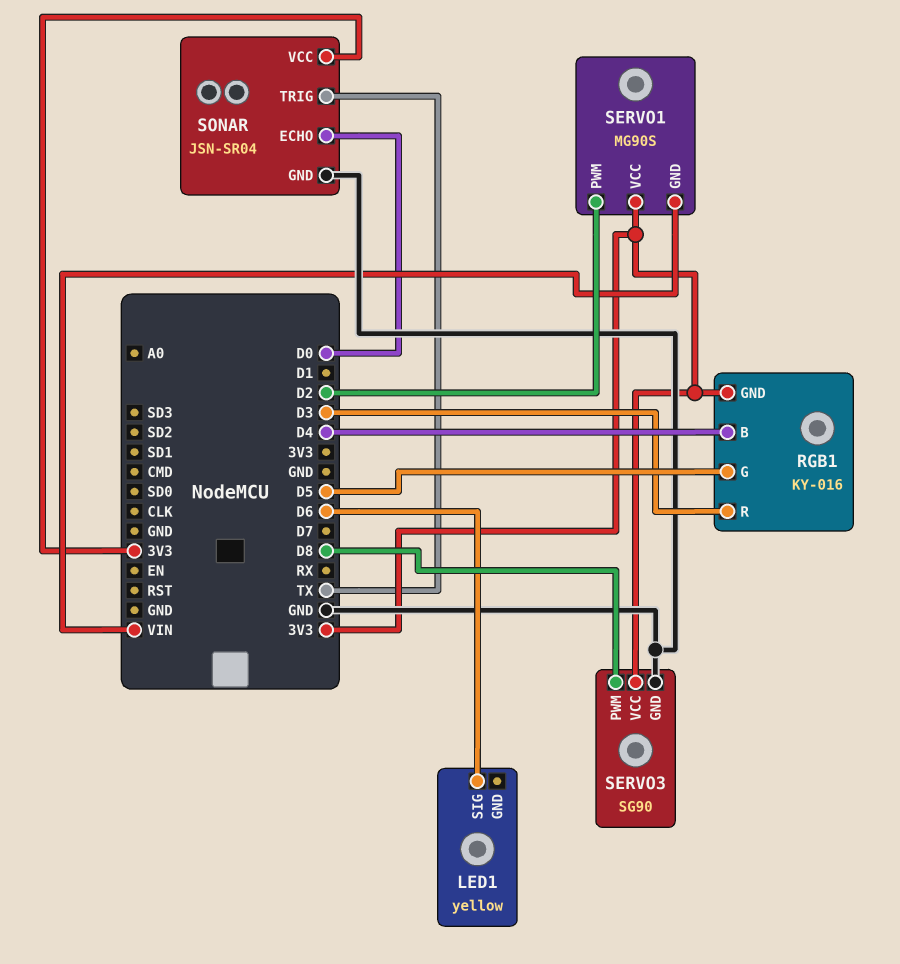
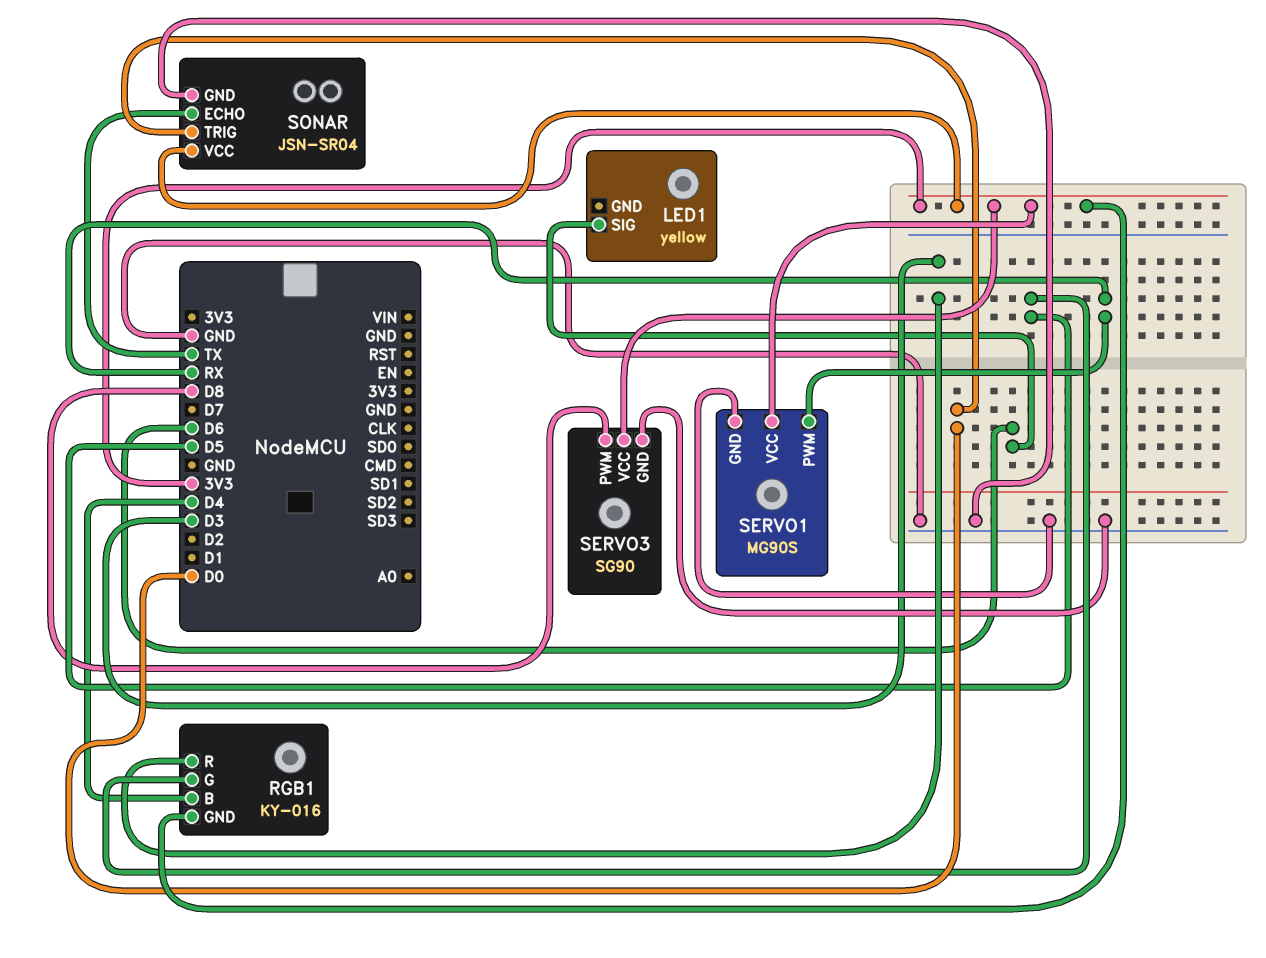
SERVO1 pin GND: VIN -> GND
SERVO1 pin PWM: D2 -> RX
SONAR pin ECHO: D0 -> TX
SONAR pin TRIG: TX -> D0

